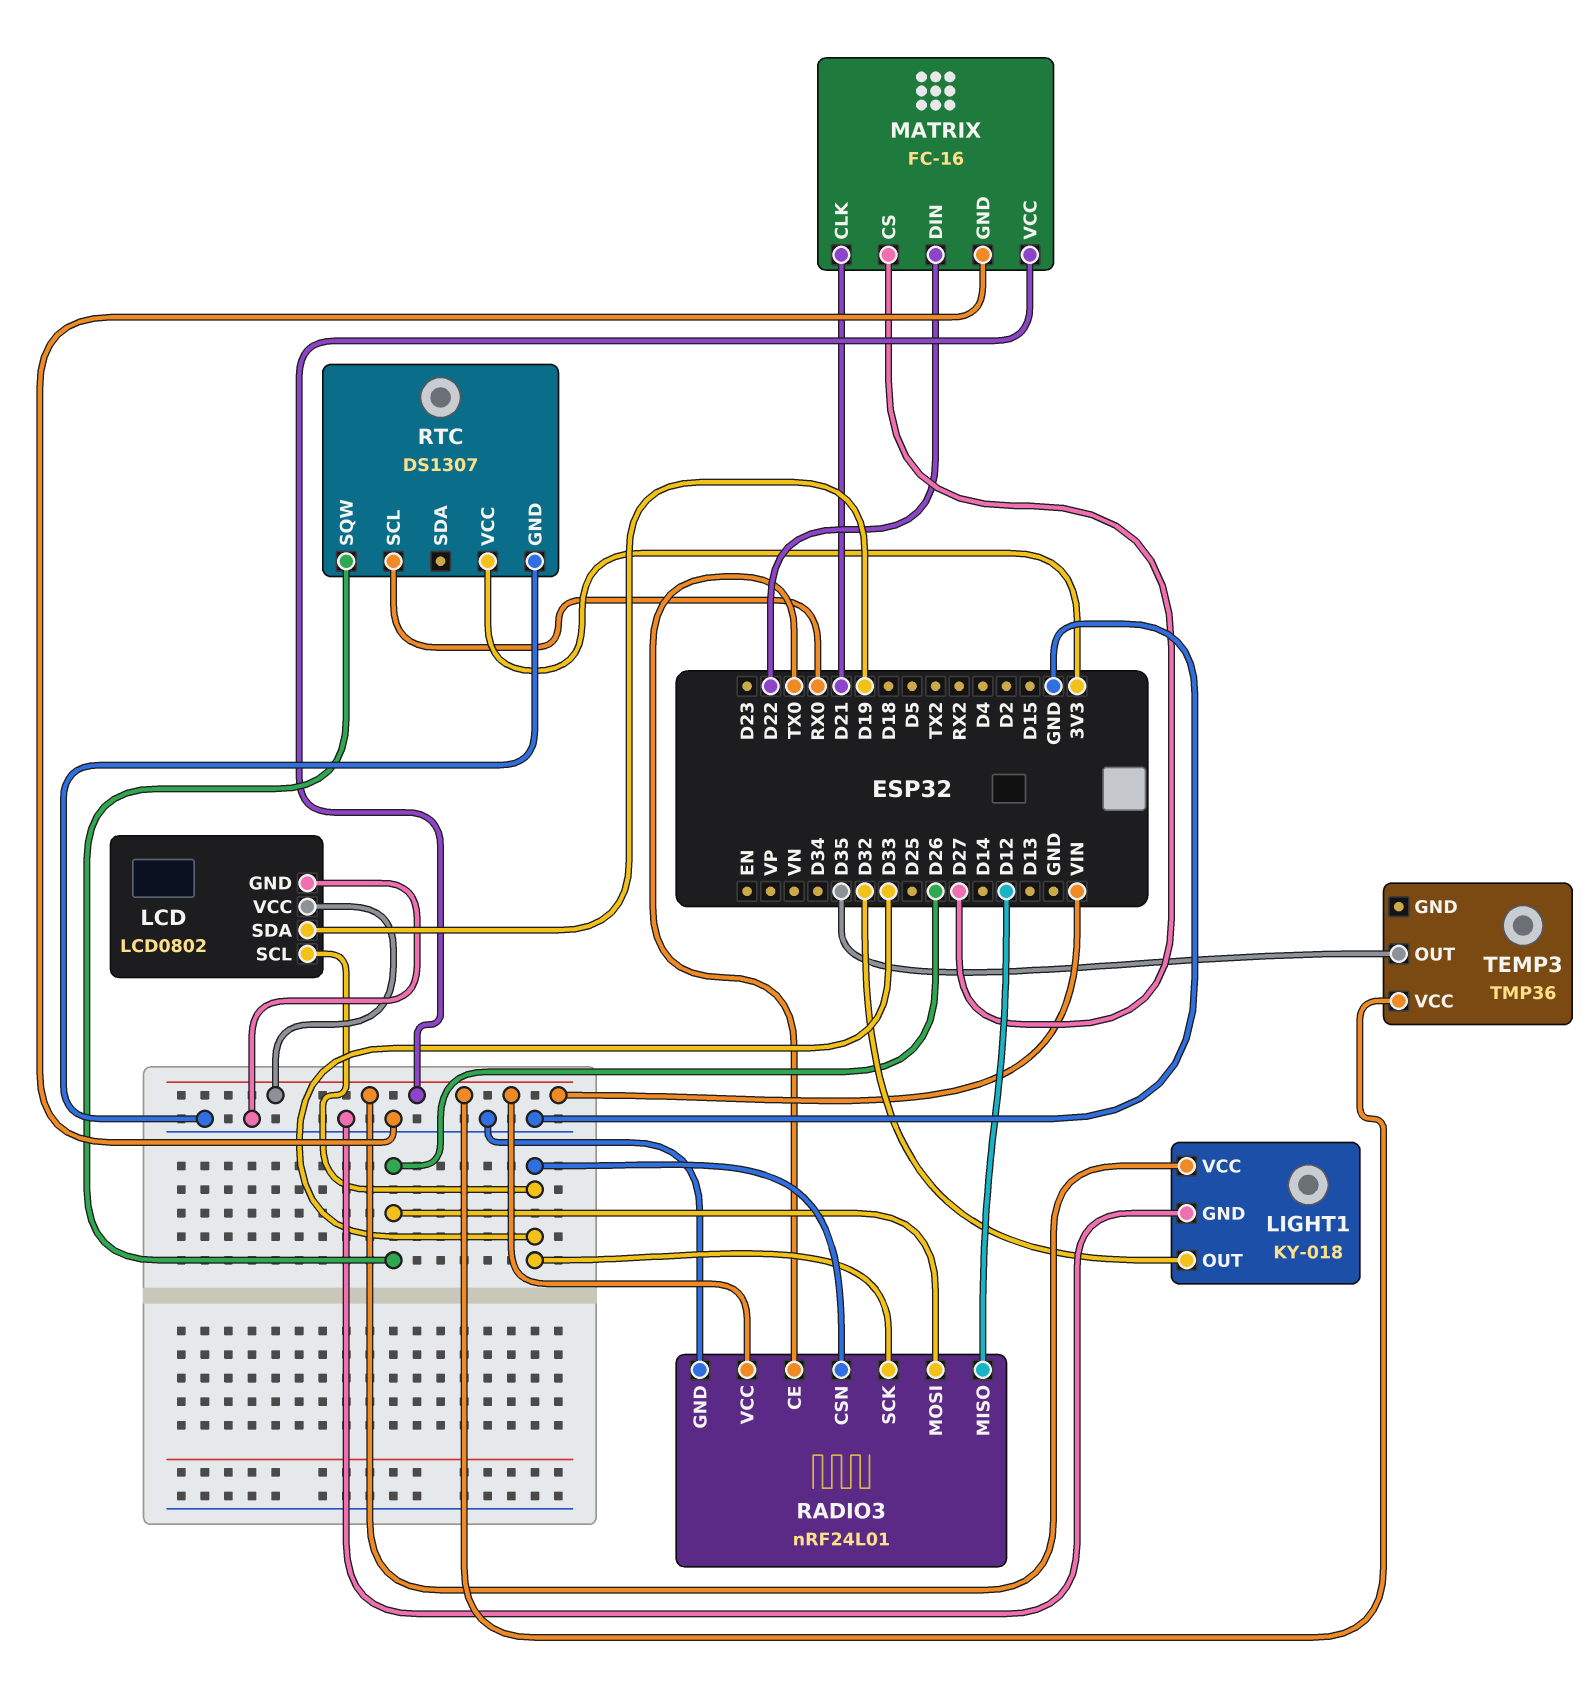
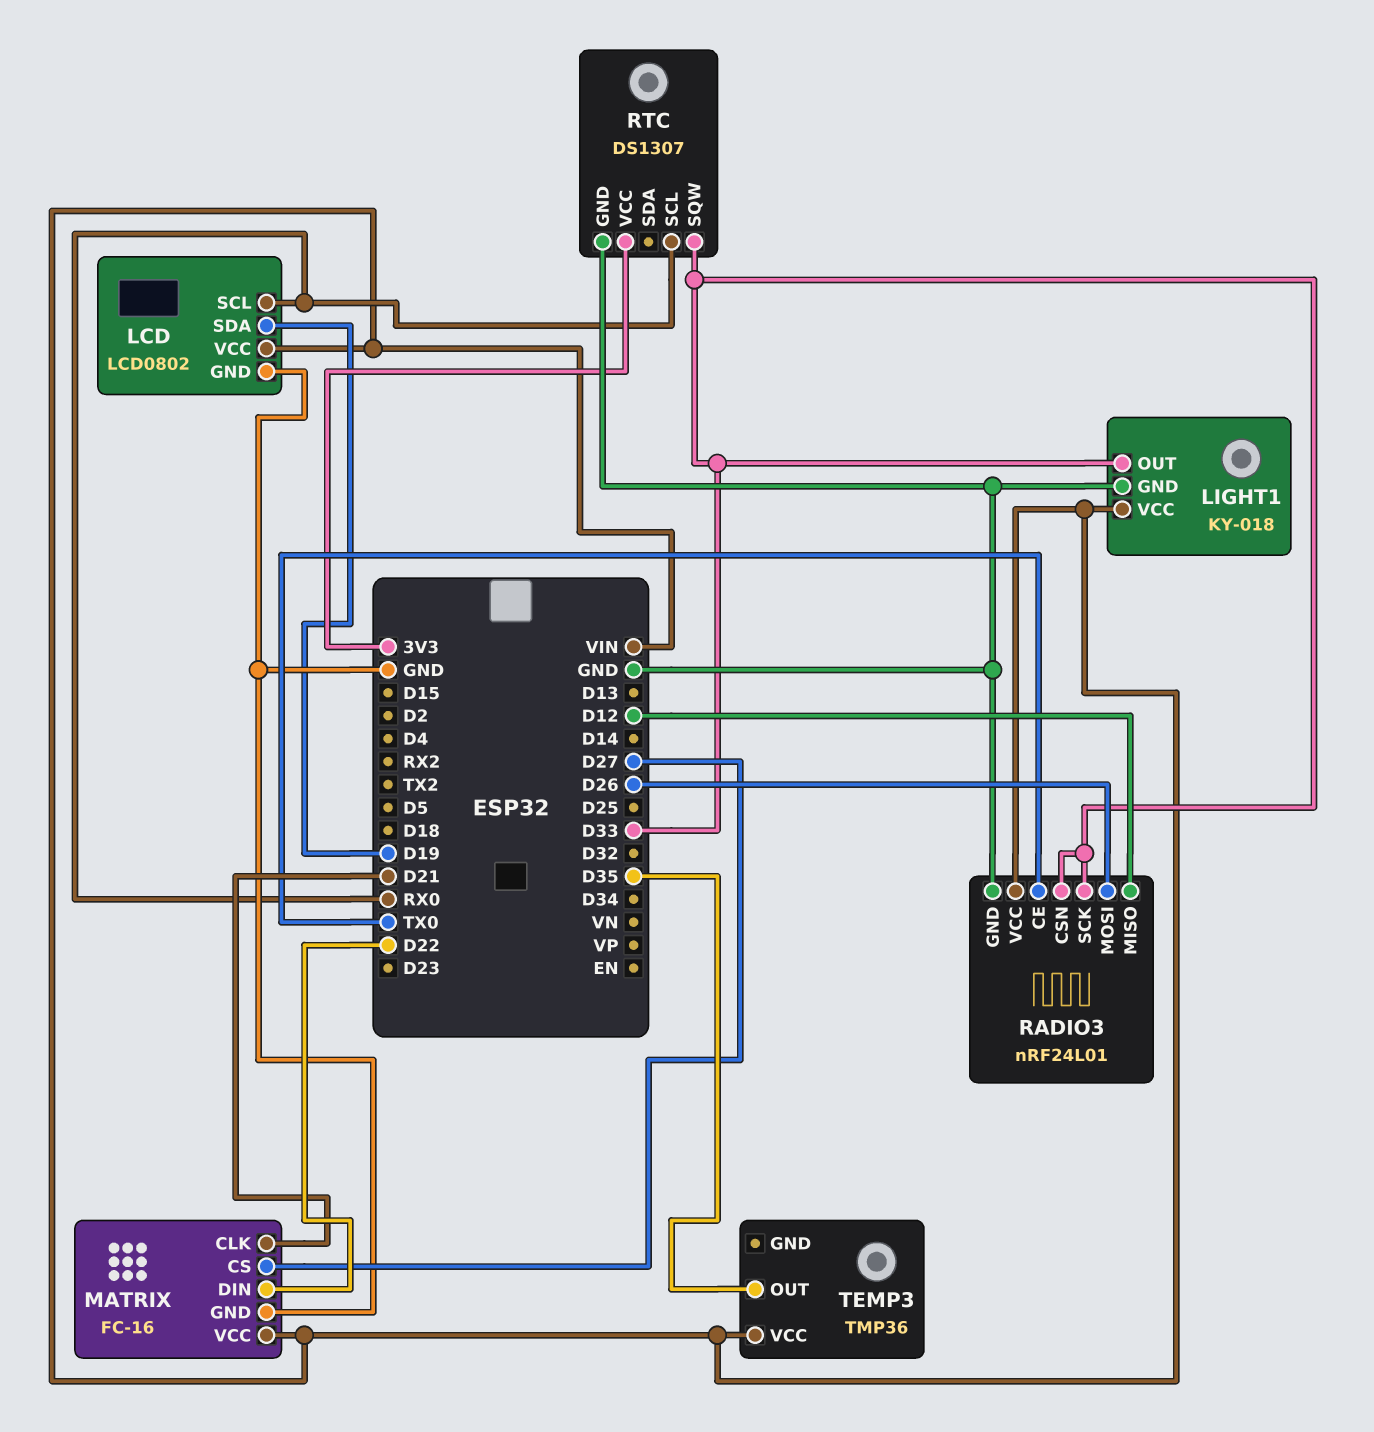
LCD pin SCL: D33 -> RX0
LIGHT1 pin OUT: D32 -> D33
RTC pin SQW: D26 -> D33

